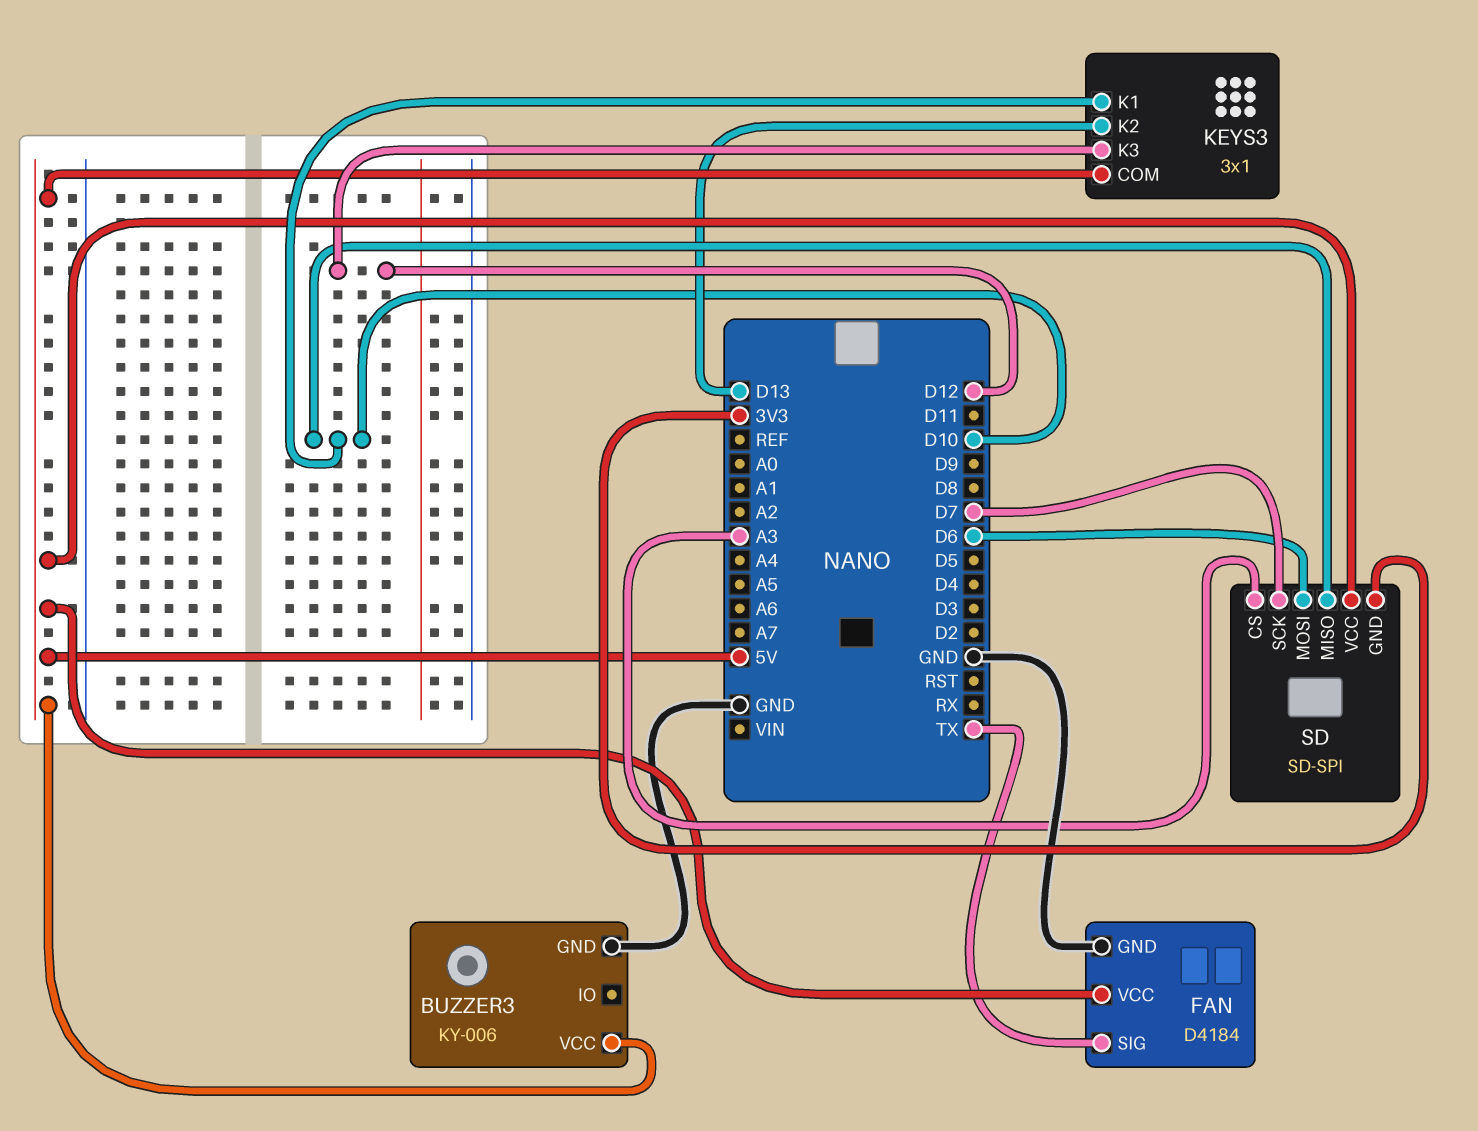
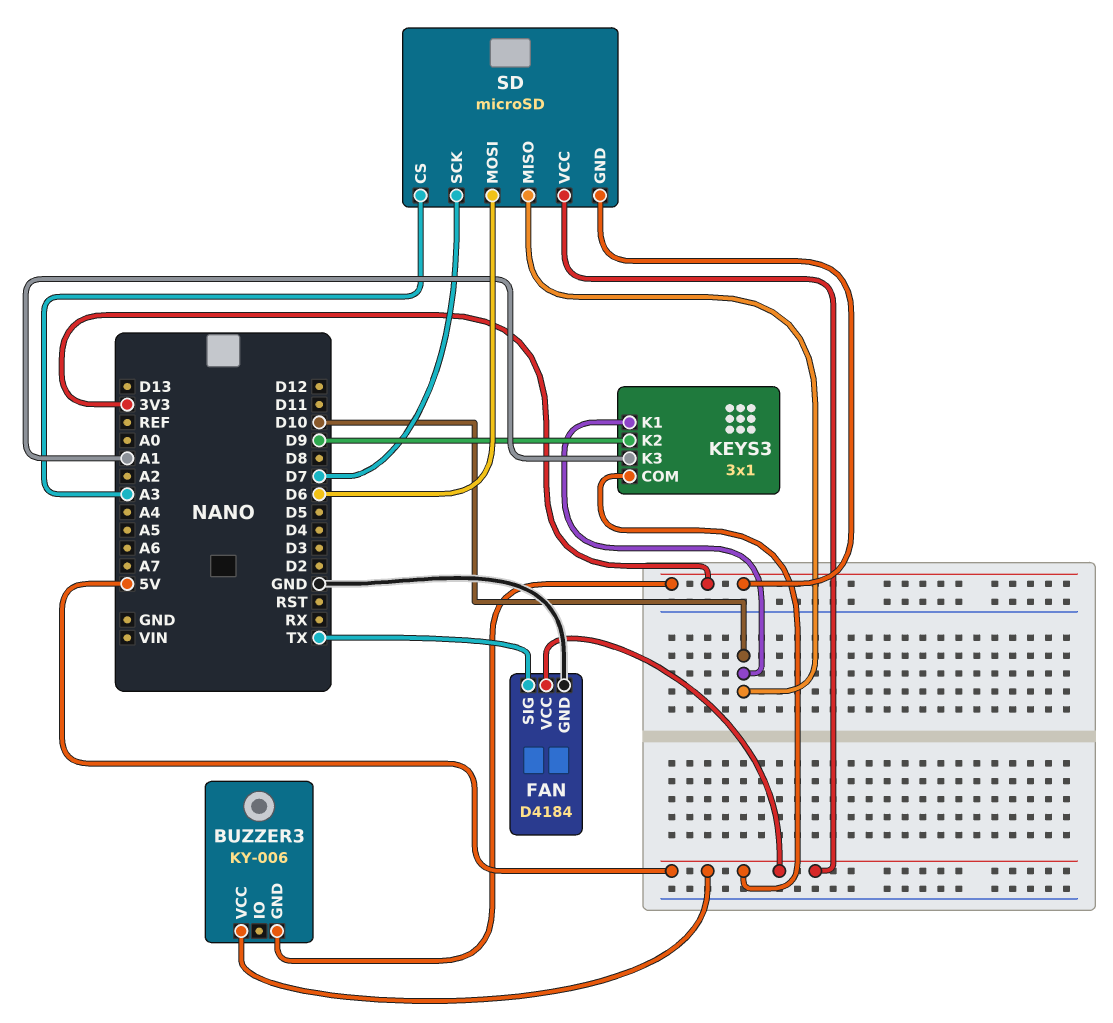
BUZZER3 pin GND: GND -> 3V3
KEYS3 pin K2: D13 -> D9
KEYS3 pin K3: D12 -> A1
SD: SD-SPI -> microSD

